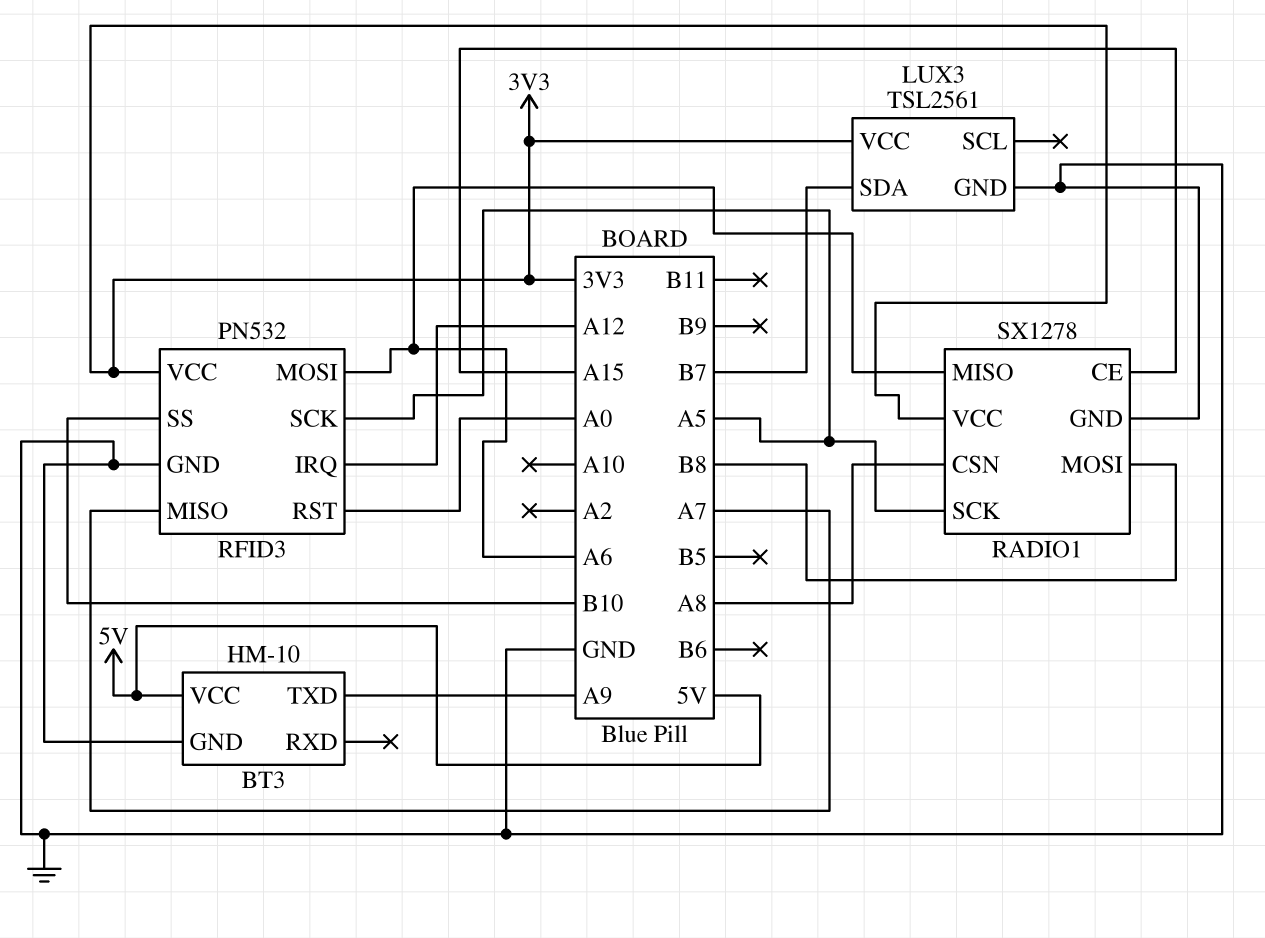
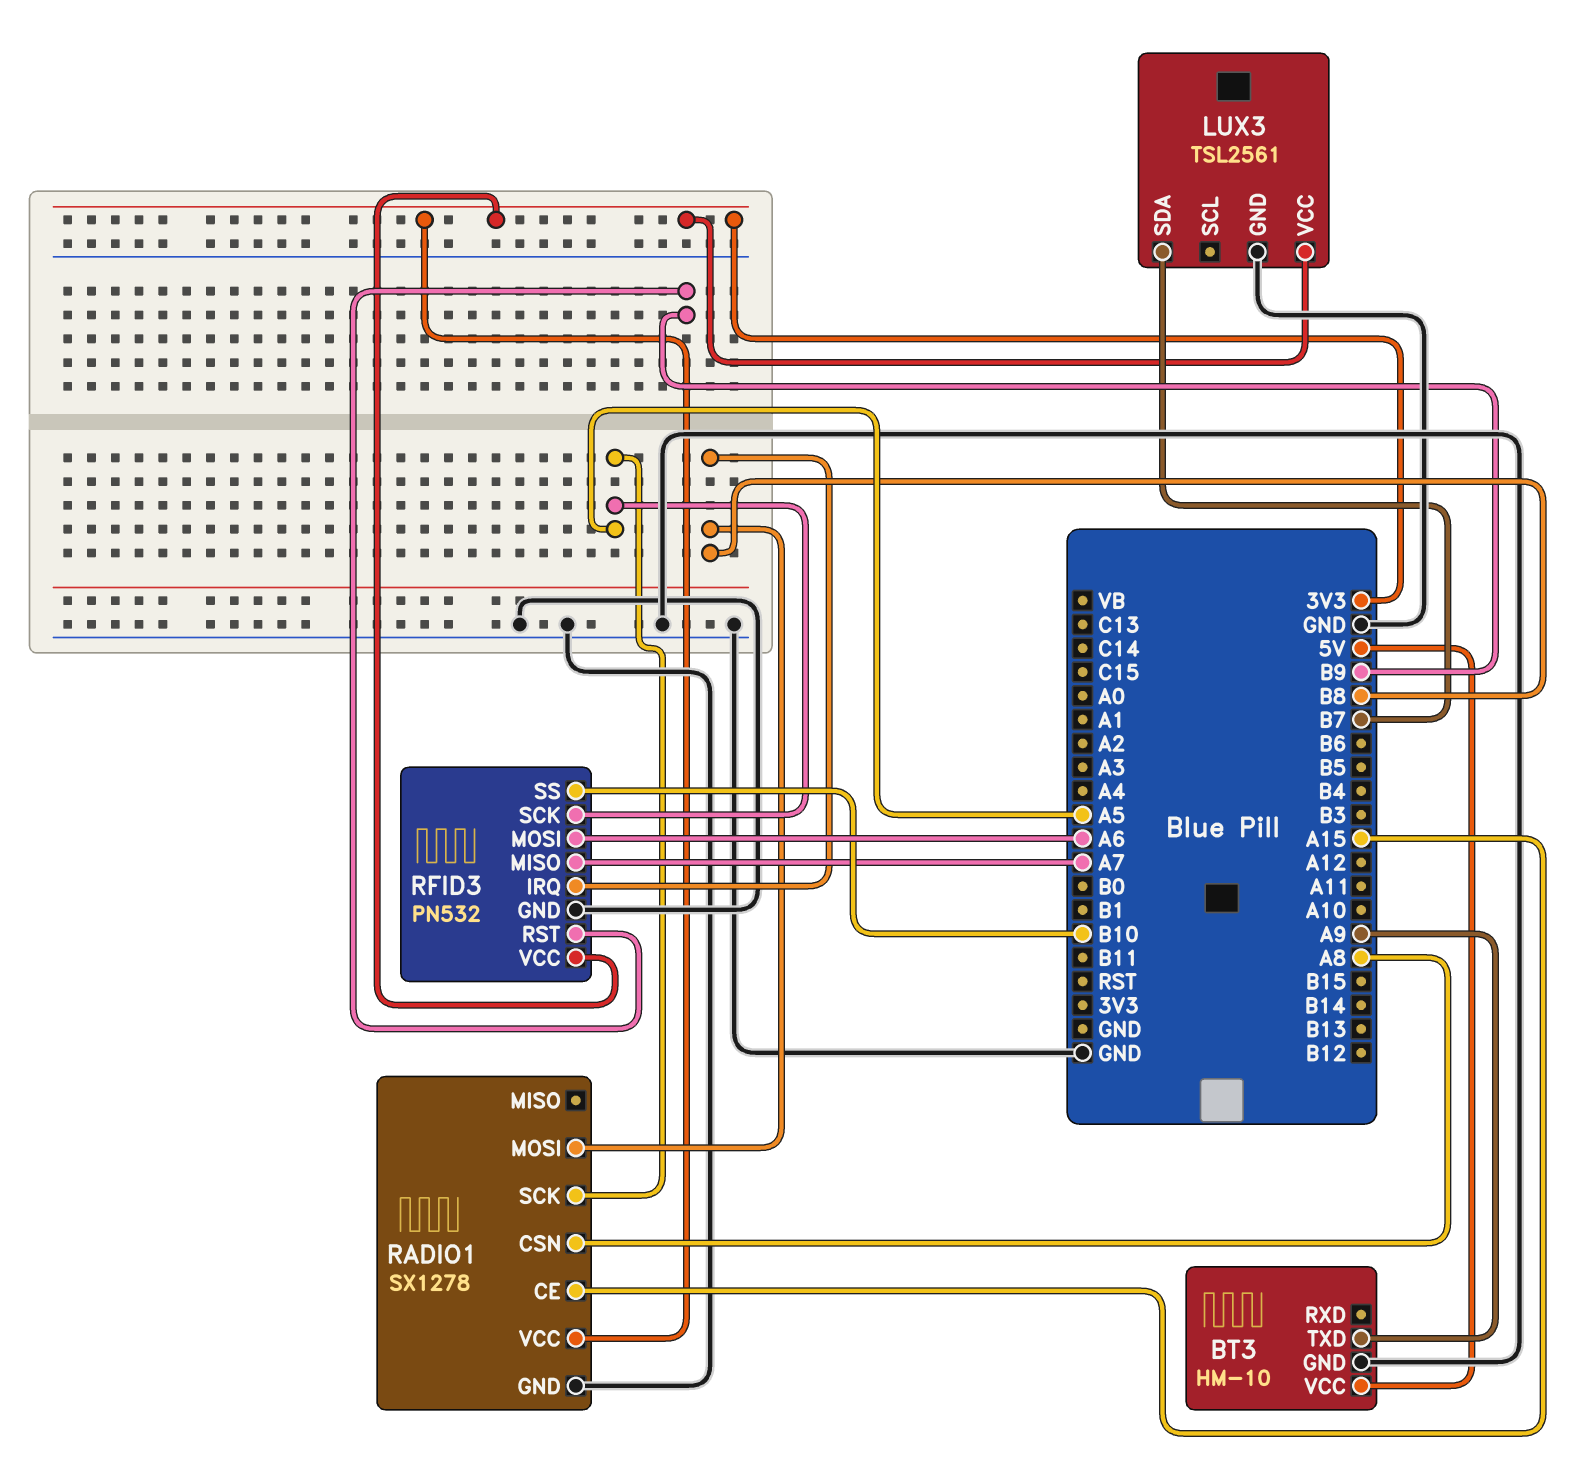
RADIO1 pin MISO: A6 -> none
RFID3 pin IRQ: A12 -> B8
RFID3 pin RST: A0 -> B9

